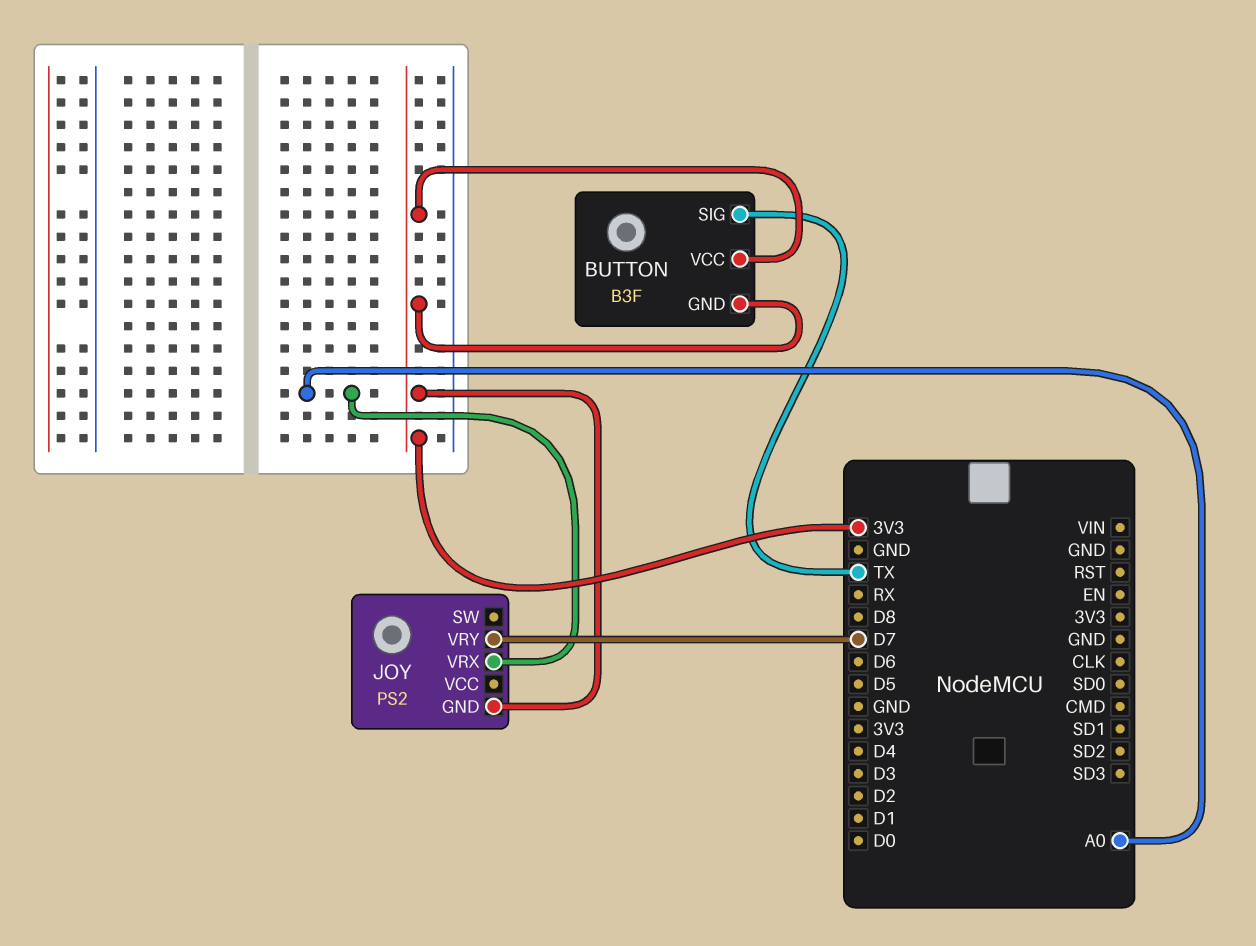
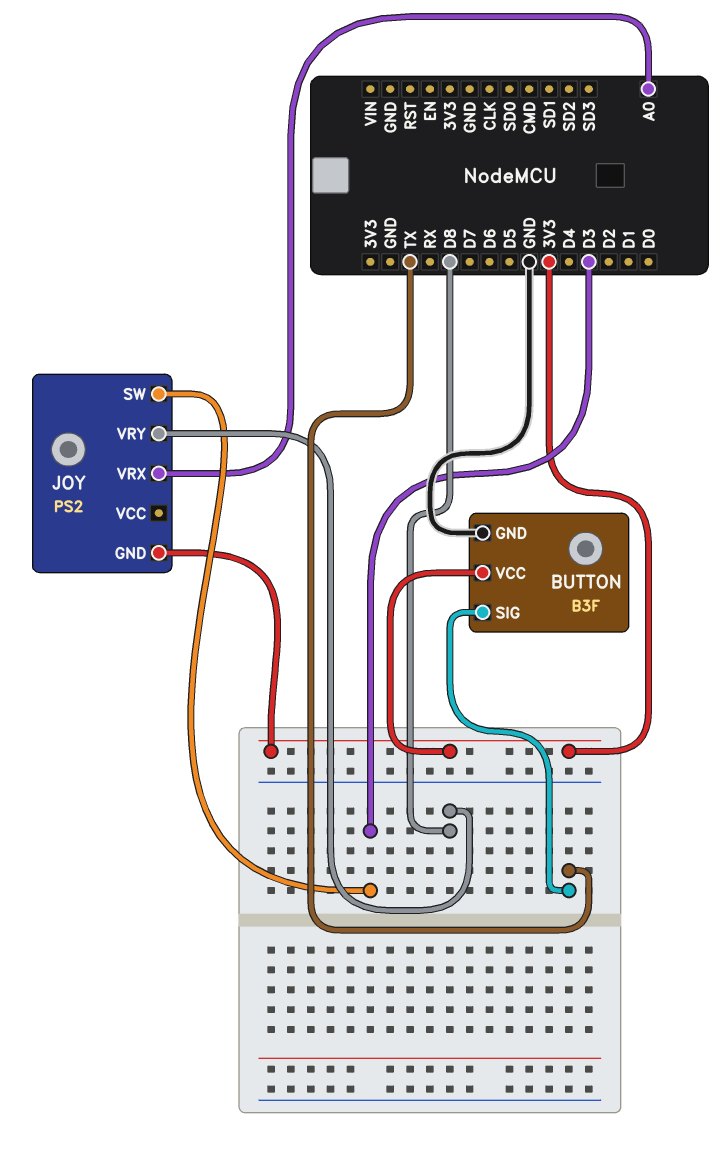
BUTTON pin GND: 3V3 -> GND
JOY pin SW: none -> D3
JOY pin VRY: D7 -> D8

